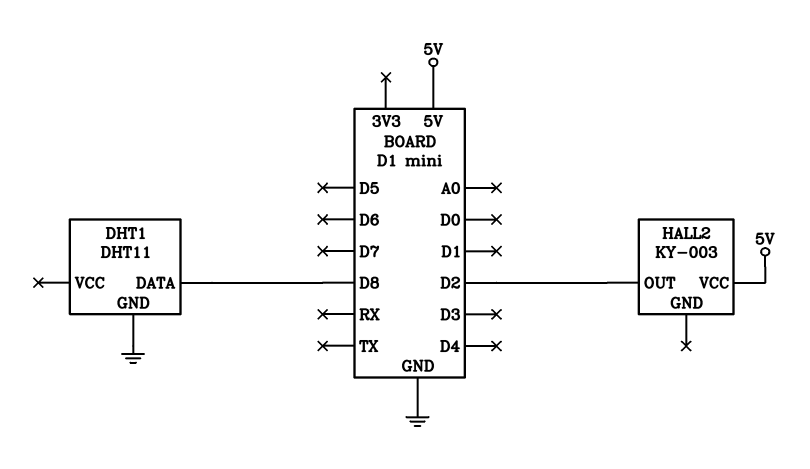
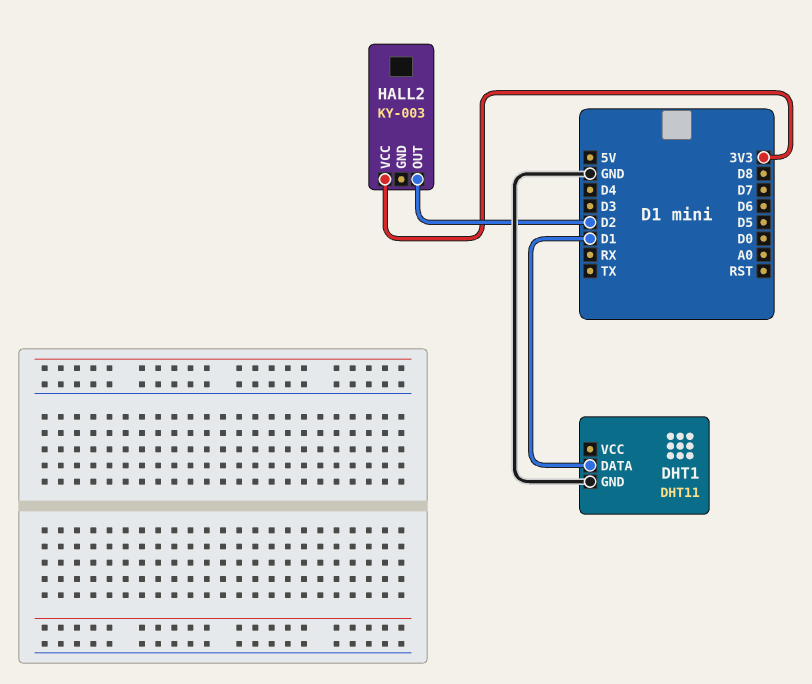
DHT1 pin DATA: D8 -> D1
HALL2 pin VCC: 5V -> 3V3

